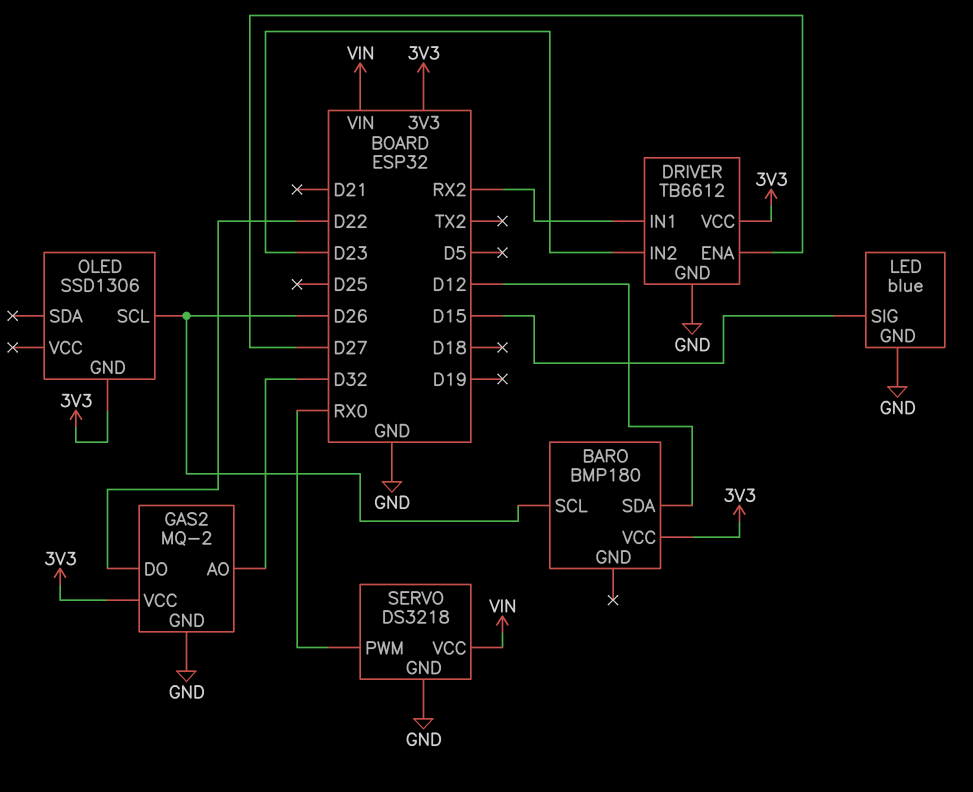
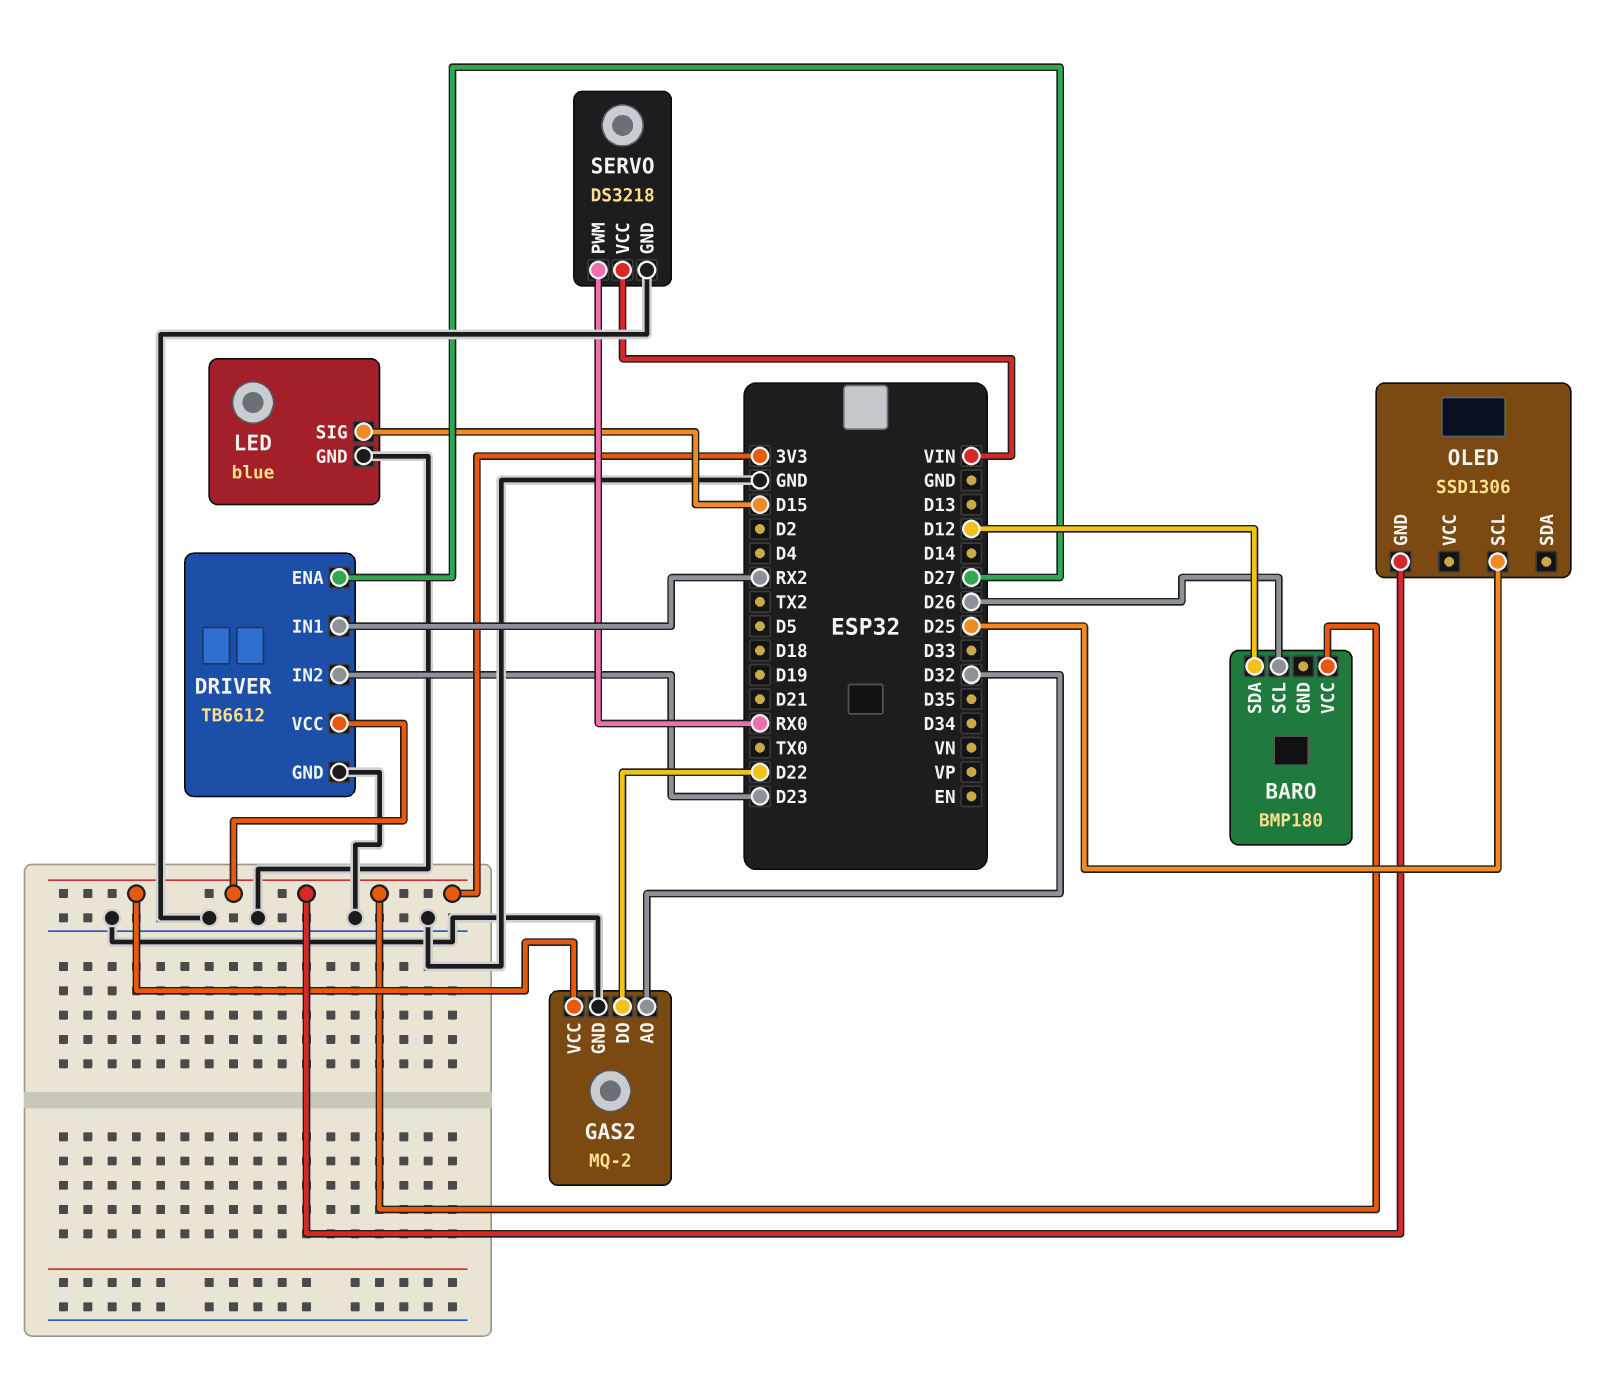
OLED pin SCL: D26 -> D25

